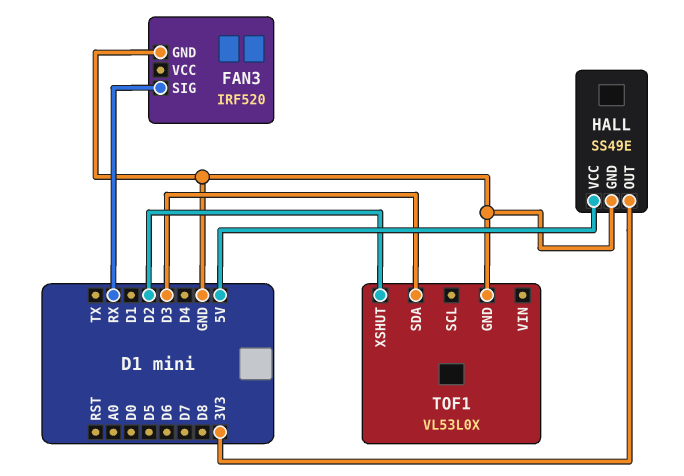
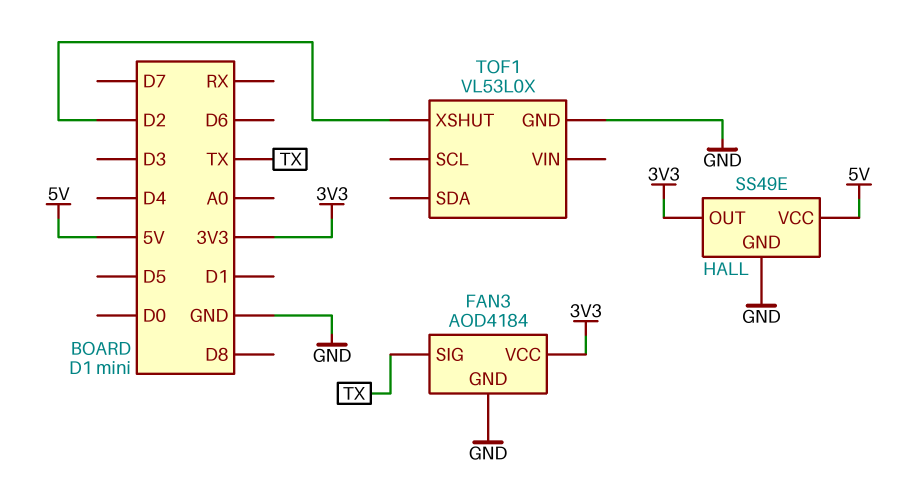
FAN3: IRF520 -> AOD4184
FAN3 pin SIG: RX -> TX
FAN3 pin VCC: none -> 3V3
TOF1 pin SDA: D3 -> none

